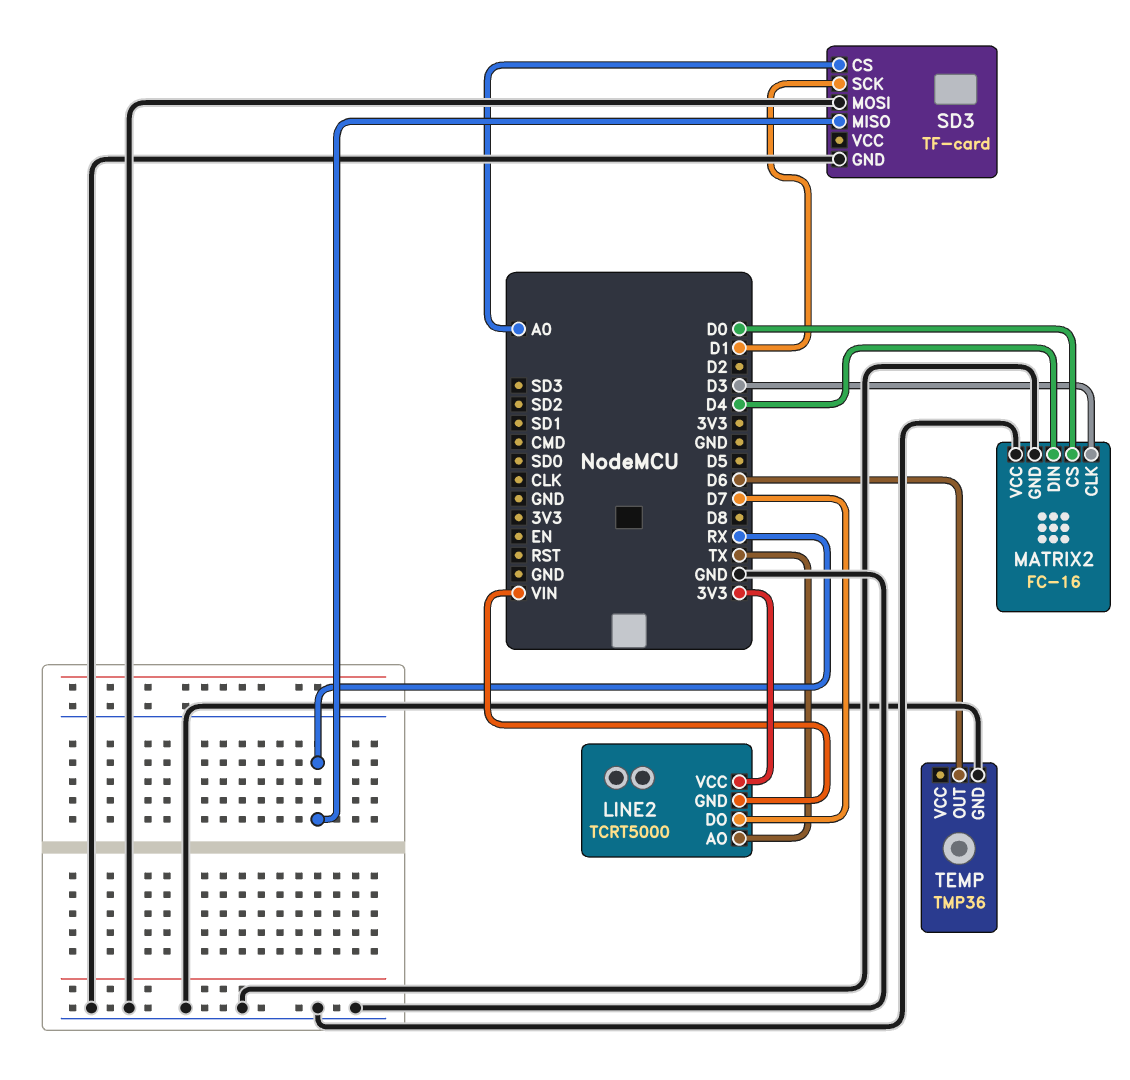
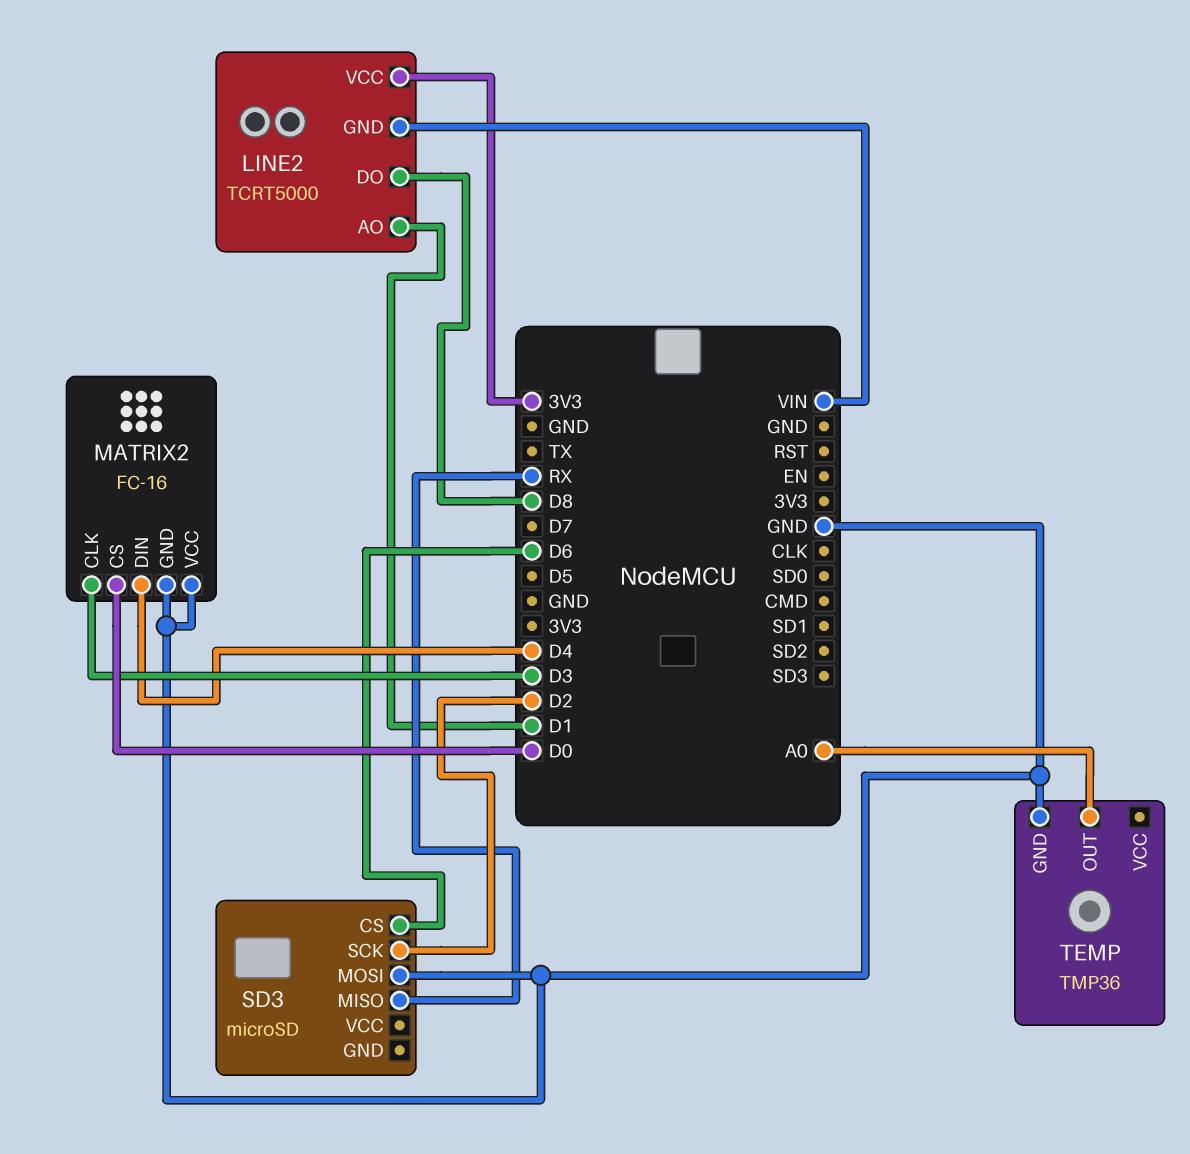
LINE2 pin AO: TX -> D1
LINE2 pin DO: D7 -> D8
SD3: TF-card -> microSD
SD3 pin CS: A0 -> D6
SD3 pin GND: GND -> none
SD3 pin SCK: D1 -> D2
TEMP pin OUT: D6 -> A0

